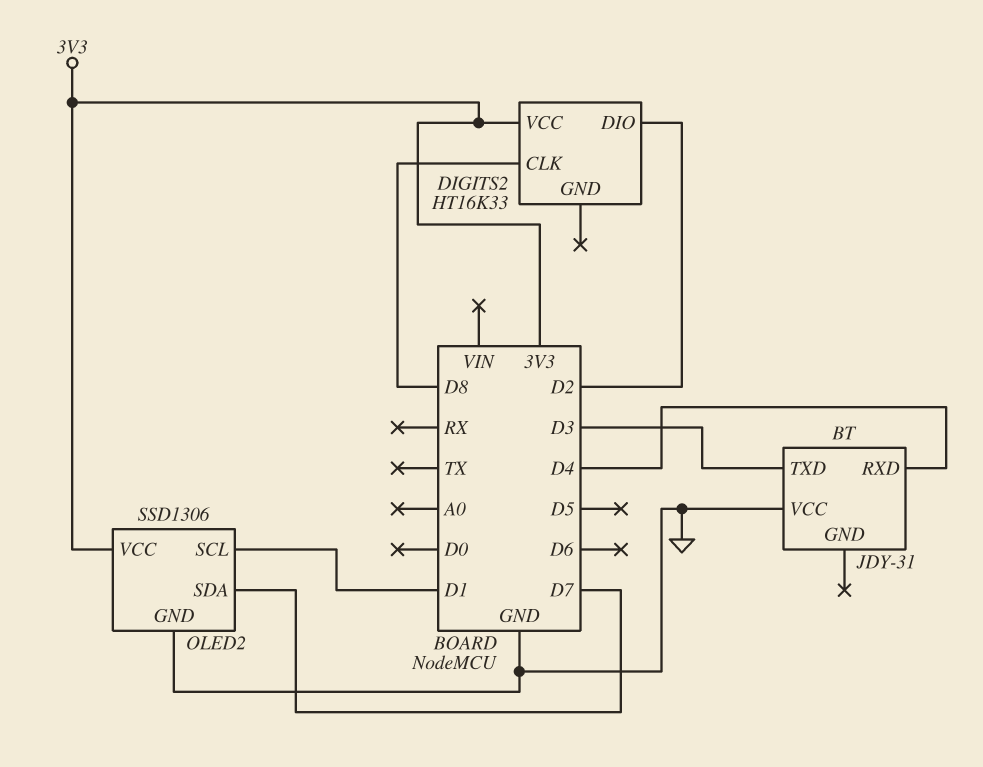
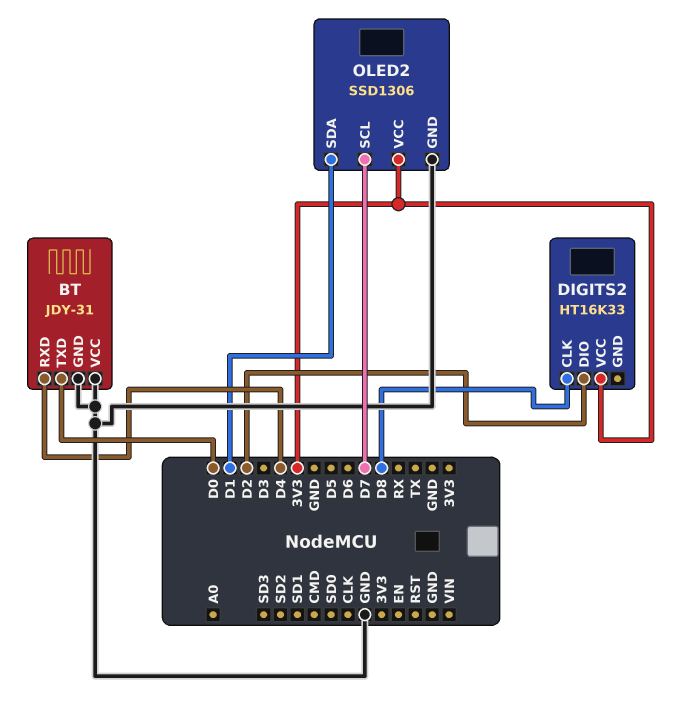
BT pin GND: none -> GND
BT pin TXD: D3 -> D0
OLED2 pin SCL: D1 -> D7
OLED2 pin SDA: D7 -> D1

